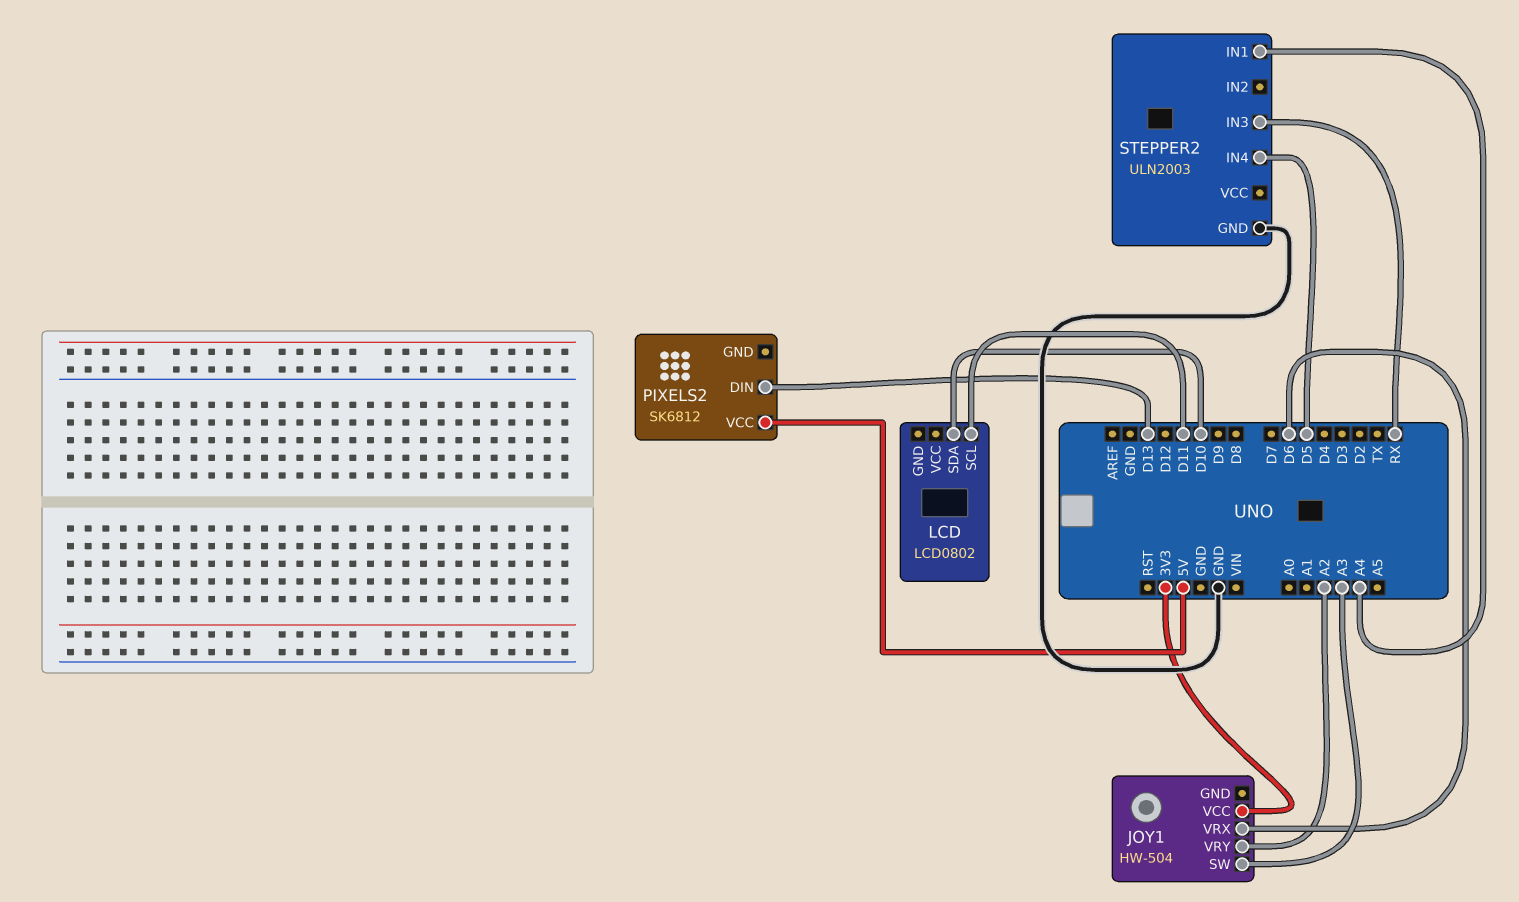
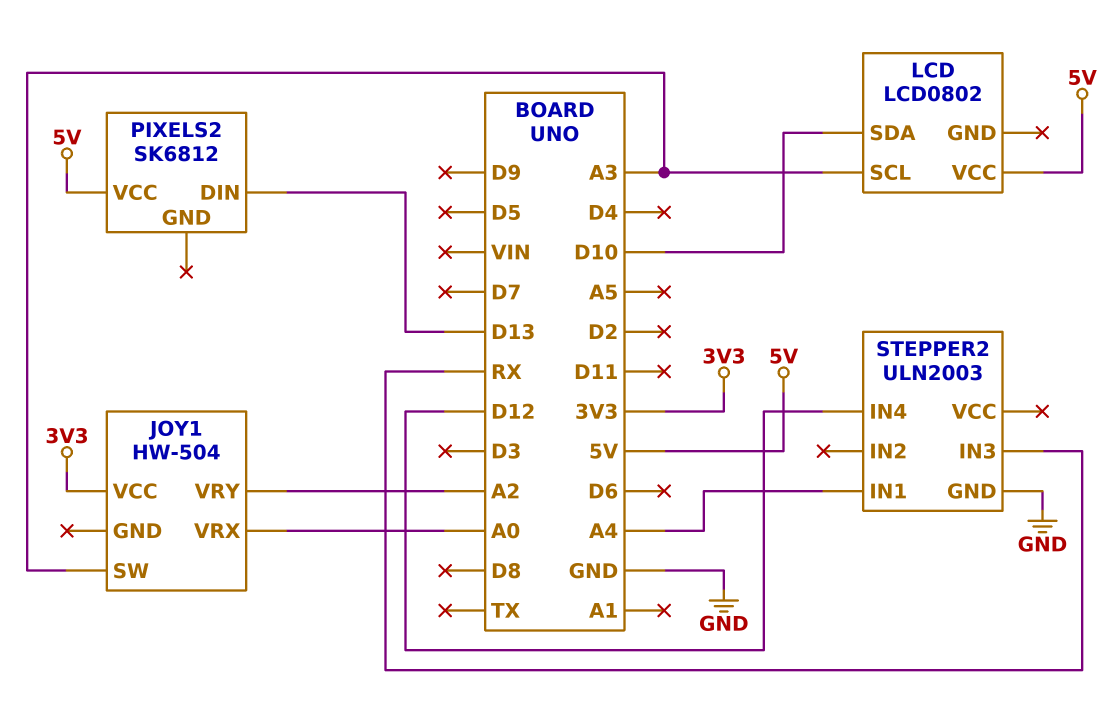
JOY1 pin VRX: D6 -> A0
LCD pin SCL: D11 -> A3
LCD pin VCC: none -> 5V
STEPPER2 pin IN4: D5 -> D12

